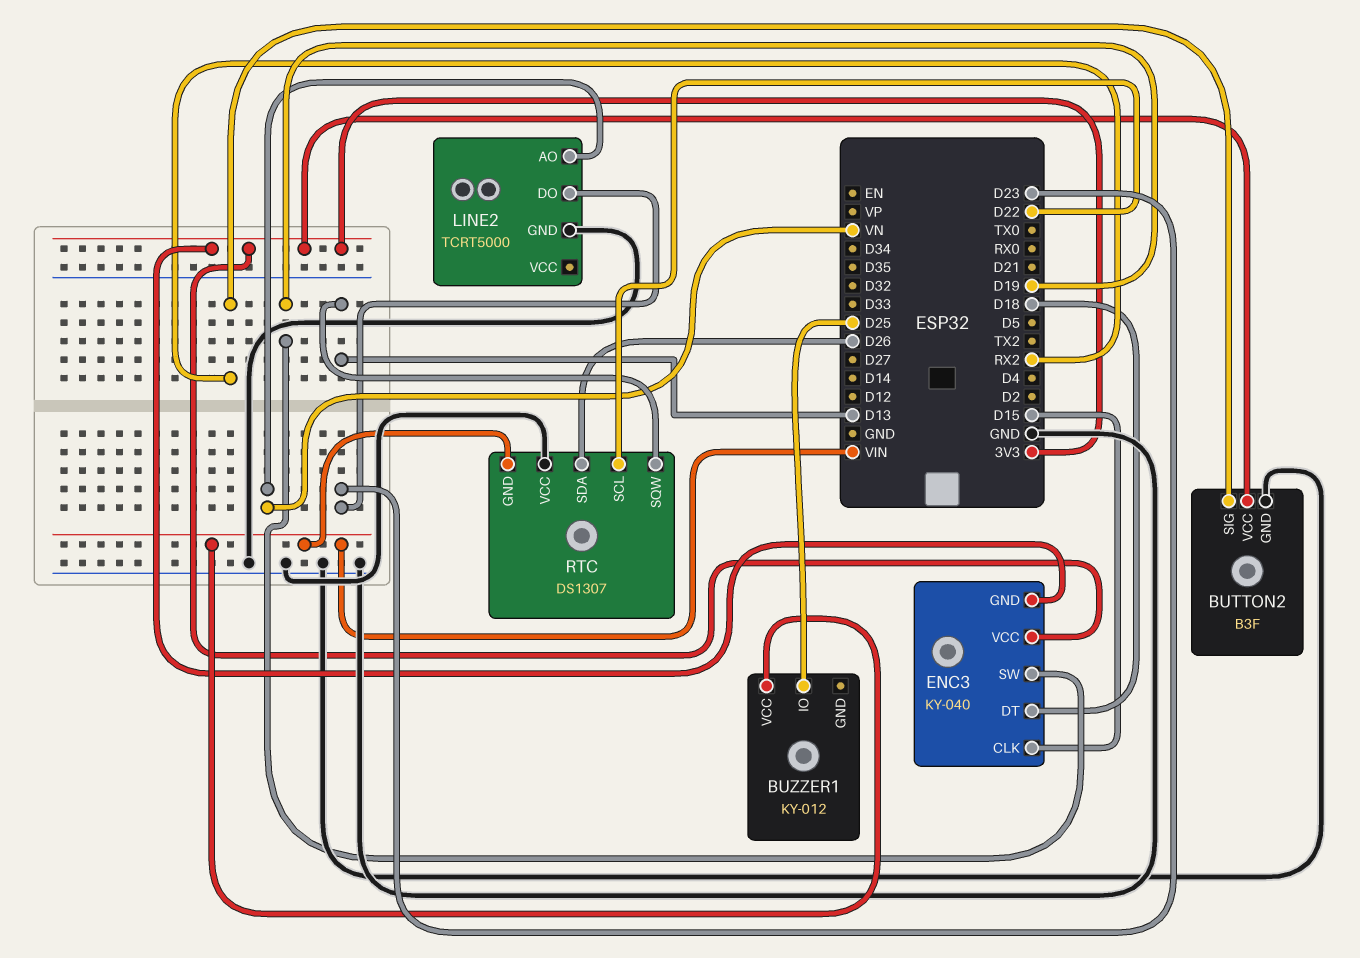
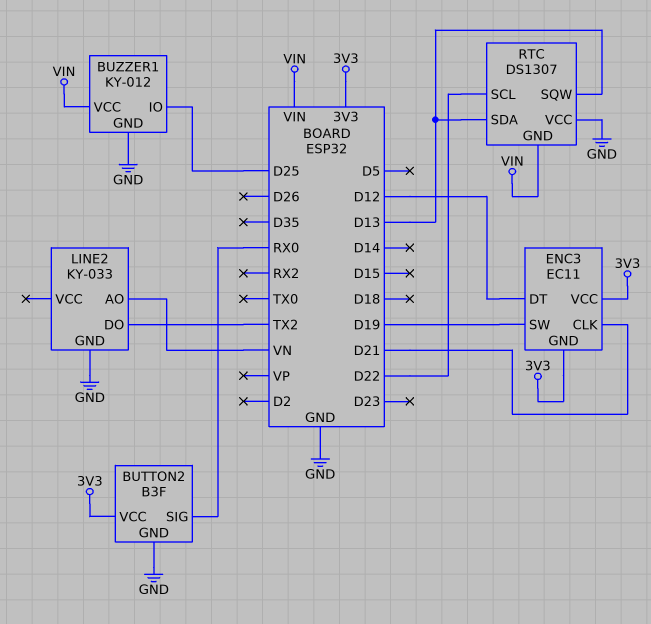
BUTTON2 pin SIG: RX2 -> RX0
BUZZER1 pin GND: none -> GND
ENC3: KY-040 -> EC11
ENC3 pin CLK: D15 -> D21
ENC3 pin DT: D18 -> D12
LINE2: TCRT5000 -> KY-033
LINE2 pin DO: D23 -> TX2
RTC pin SDA: D26 -> D13

